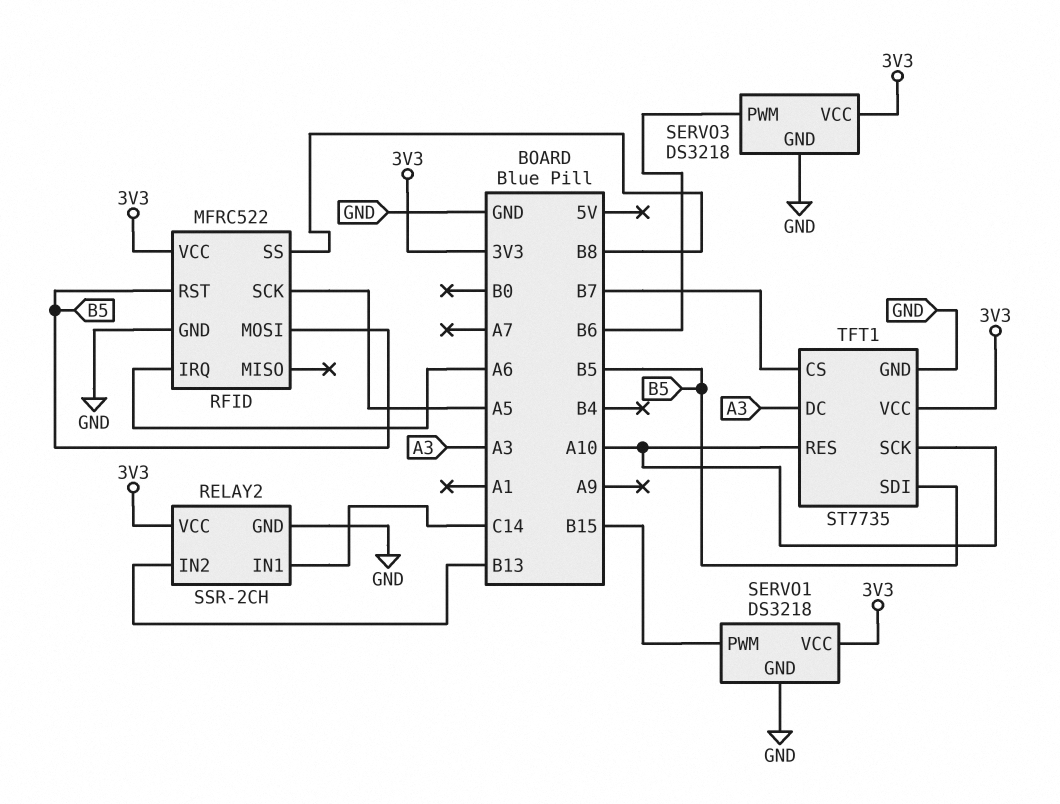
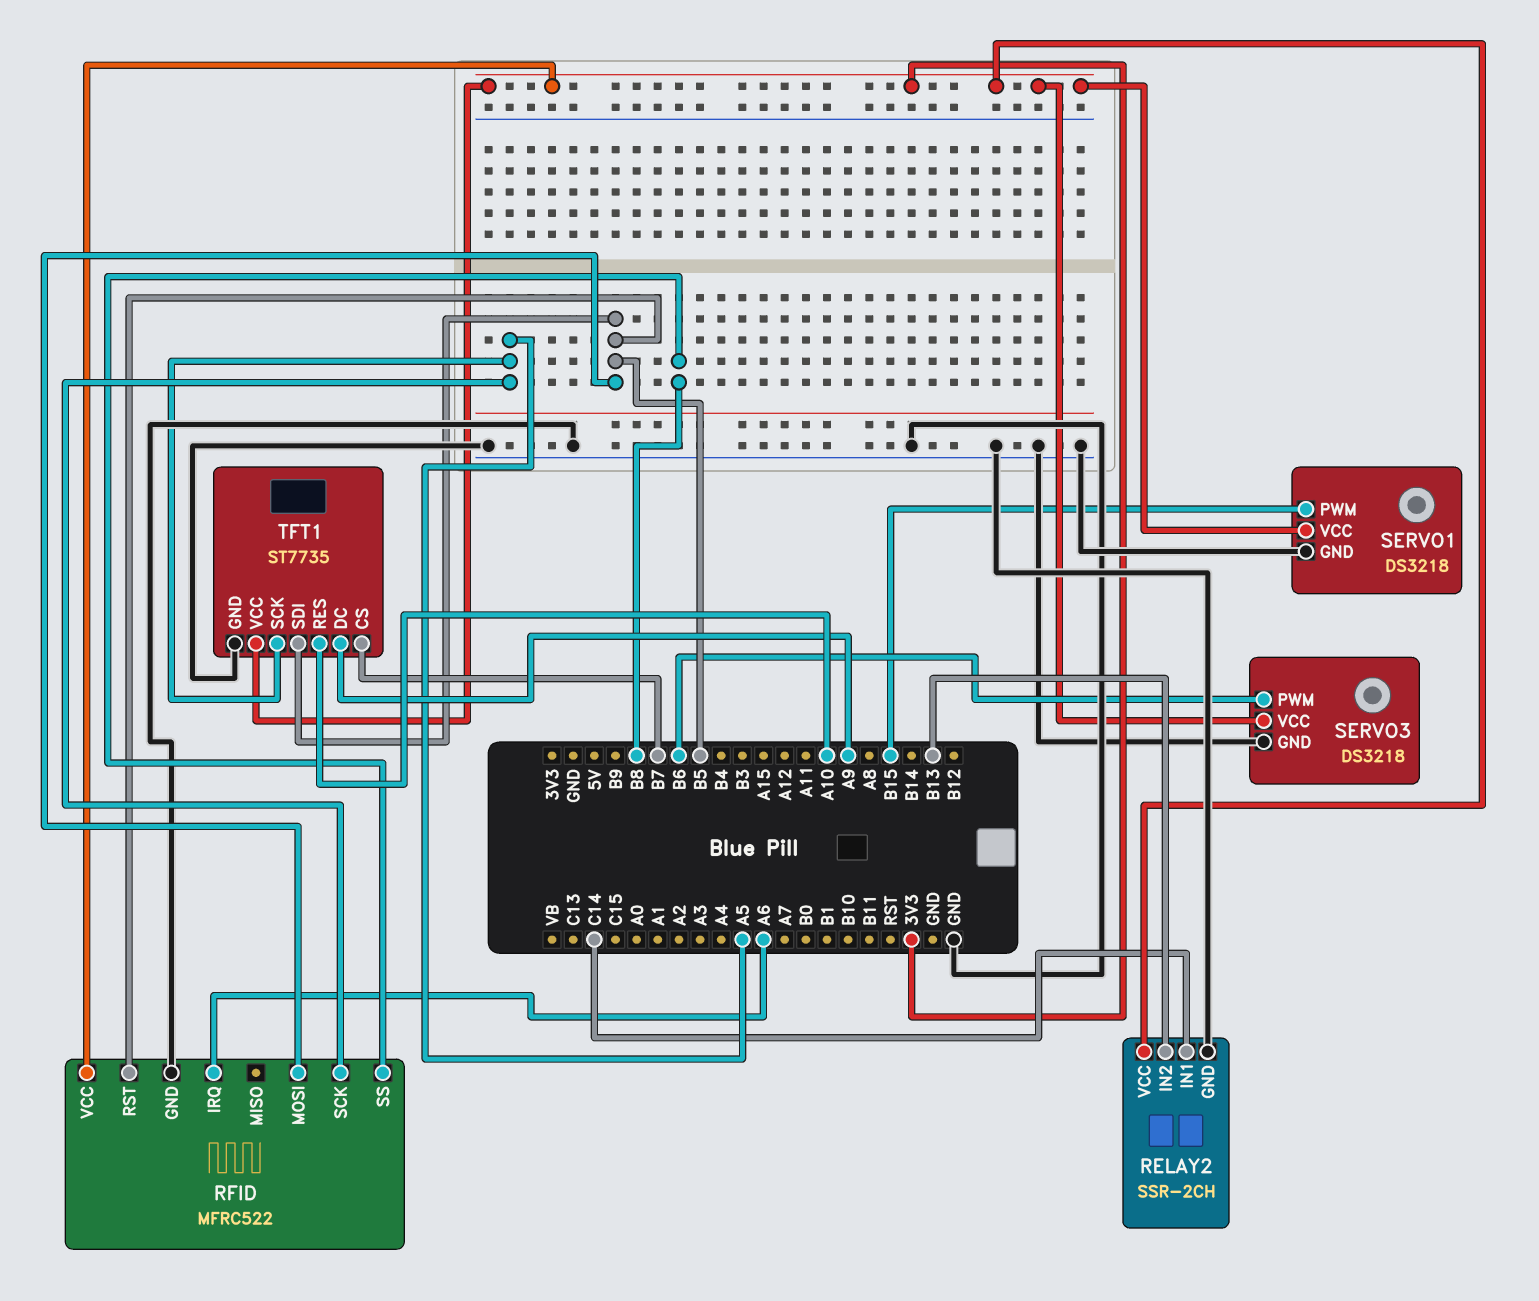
TFT1 pin DC: A3 -> A9
TFT1 pin SCK: A10 -> A5

